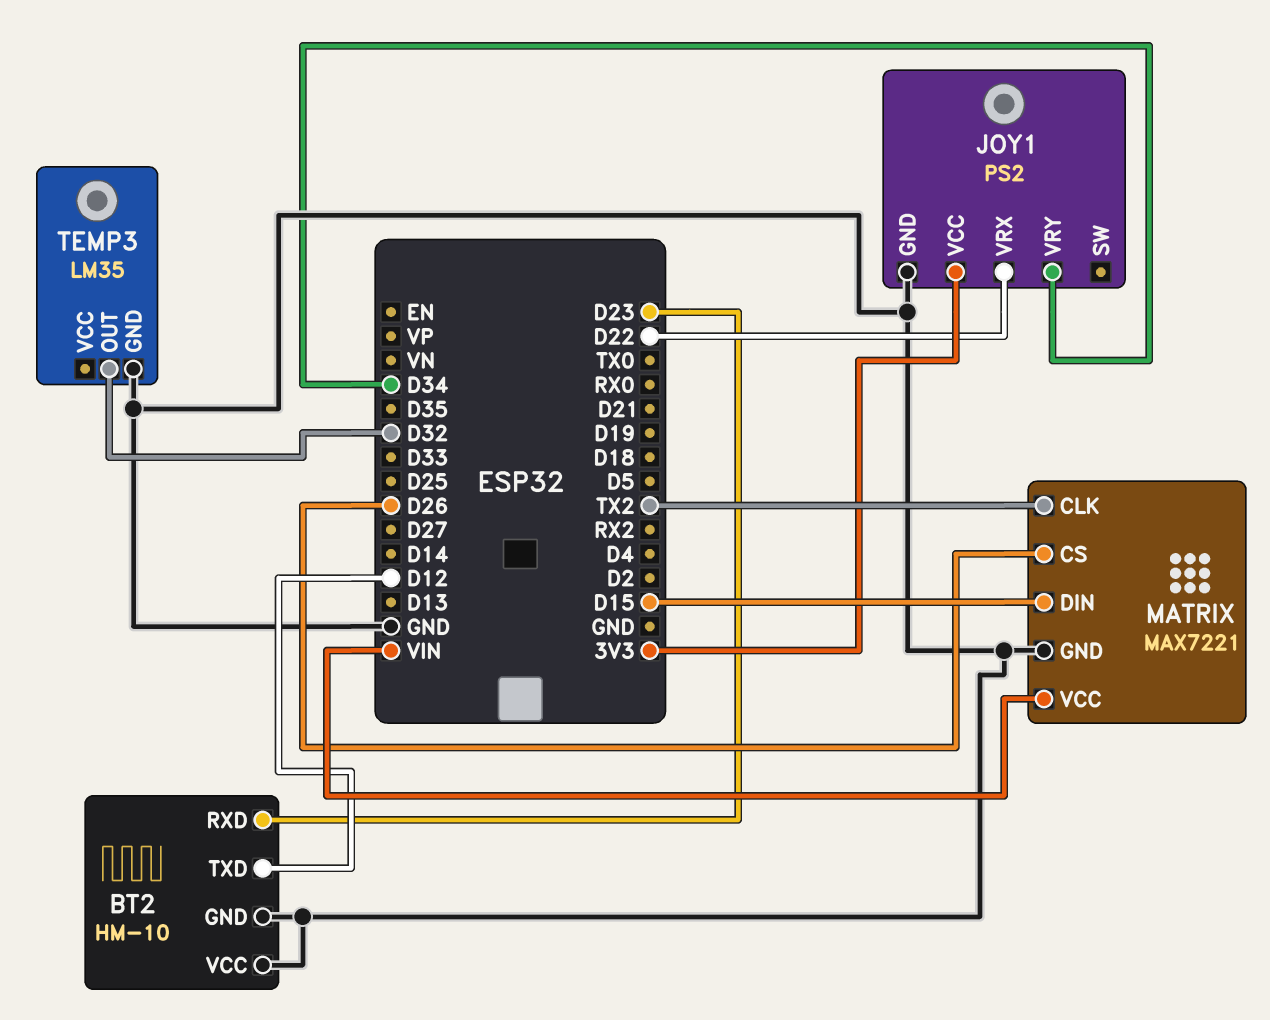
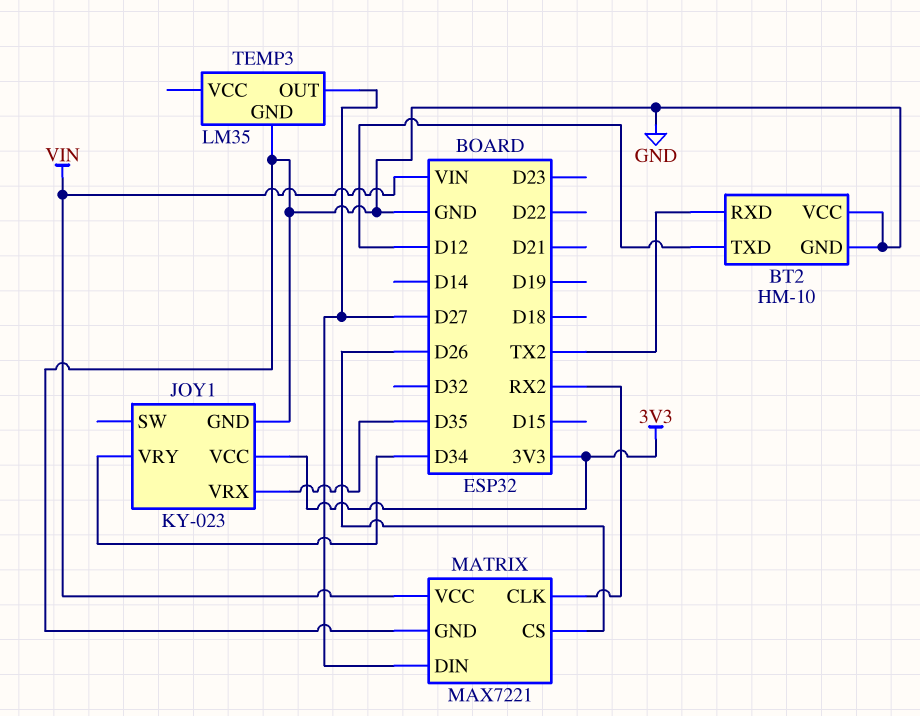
BT2 pin RXD: D23 -> TX2
JOY1: PS2 -> KY-023
JOY1 pin VRX: D22 -> D35
MATRIX pin CLK: TX2 -> RX2
MATRIX pin DIN: D15 -> D27
TEMP3 pin OUT: D32 -> D27

